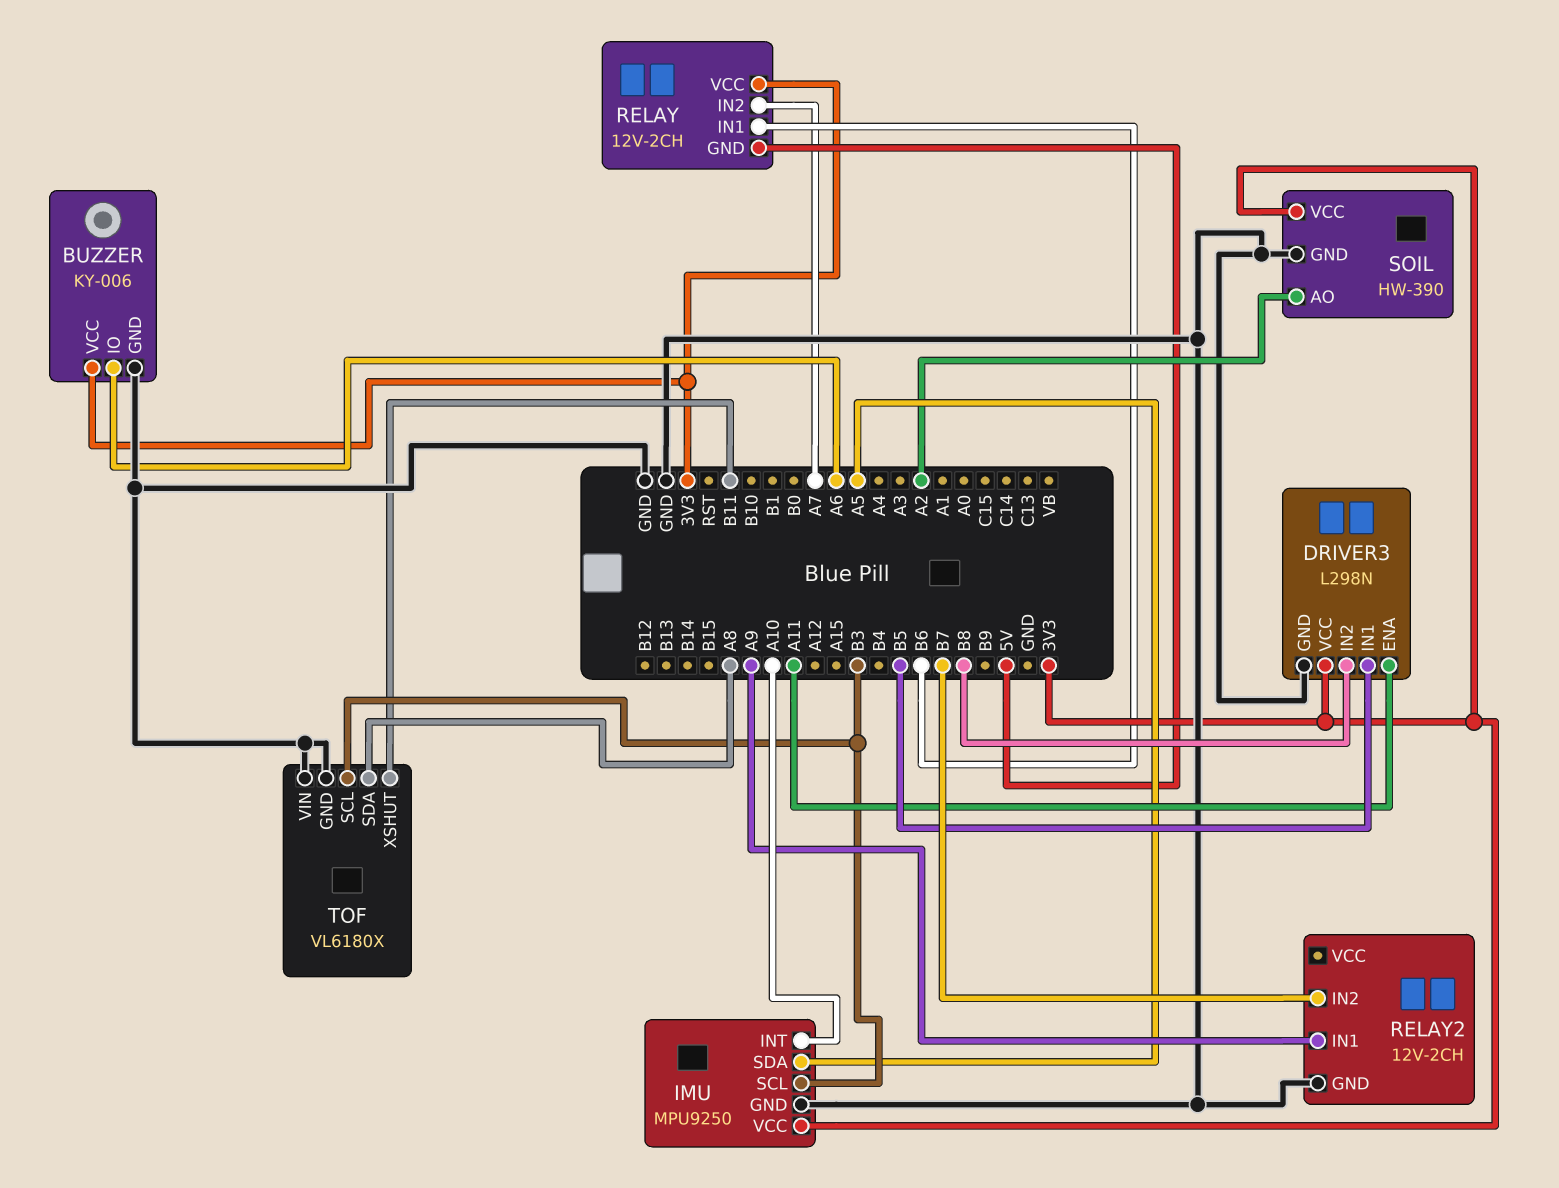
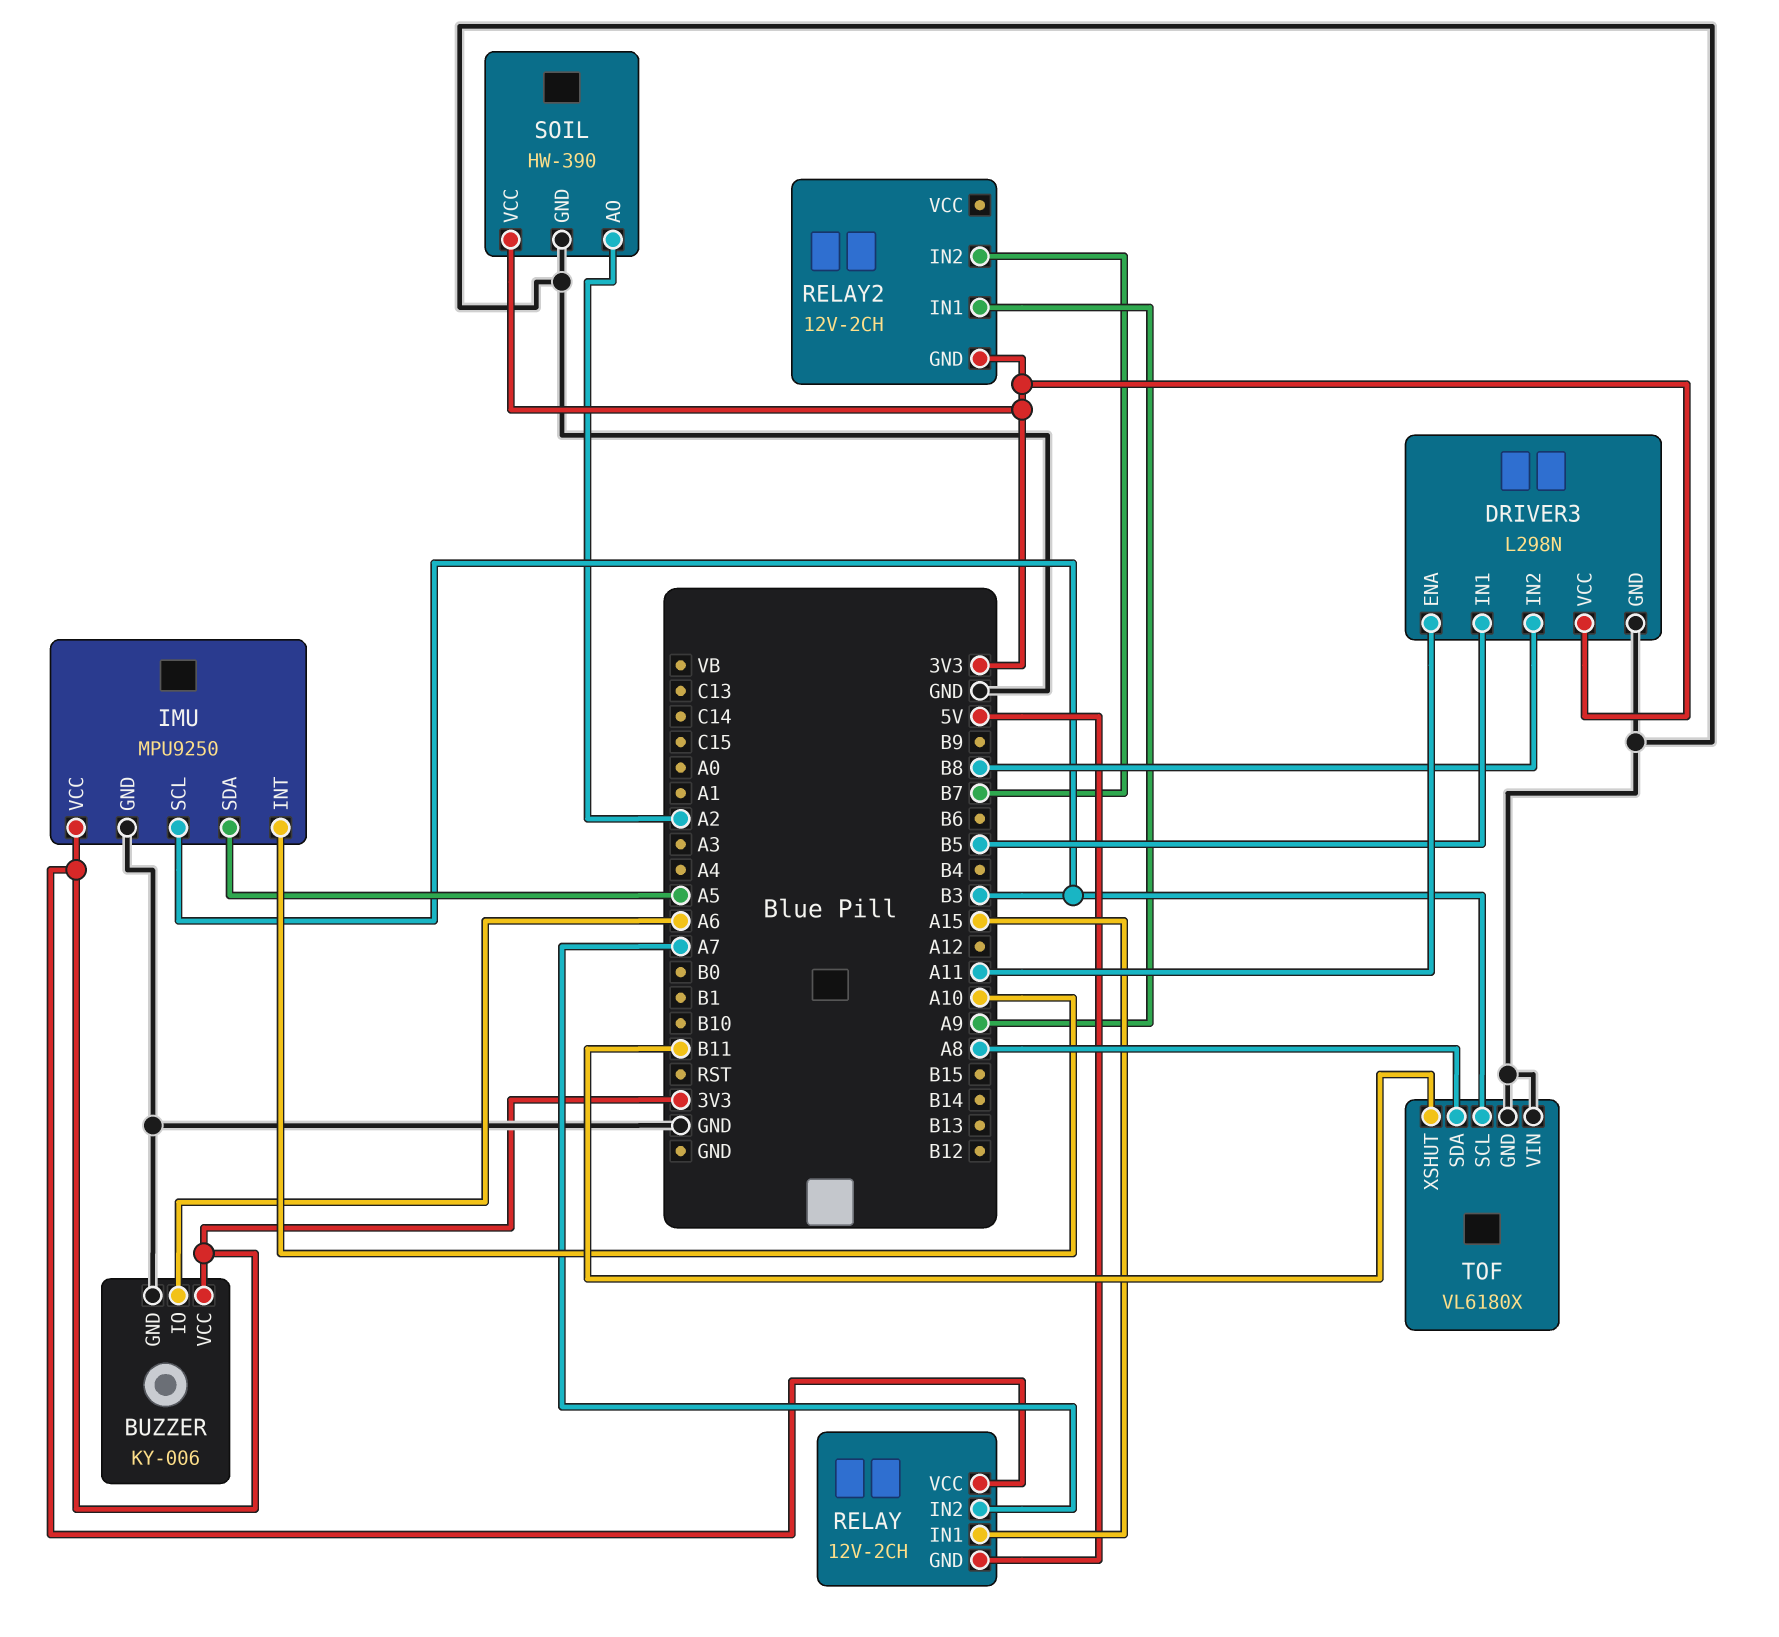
RELAY pin IN1: B6 -> A15
RELAY2 pin GND: GND -> 3V3

